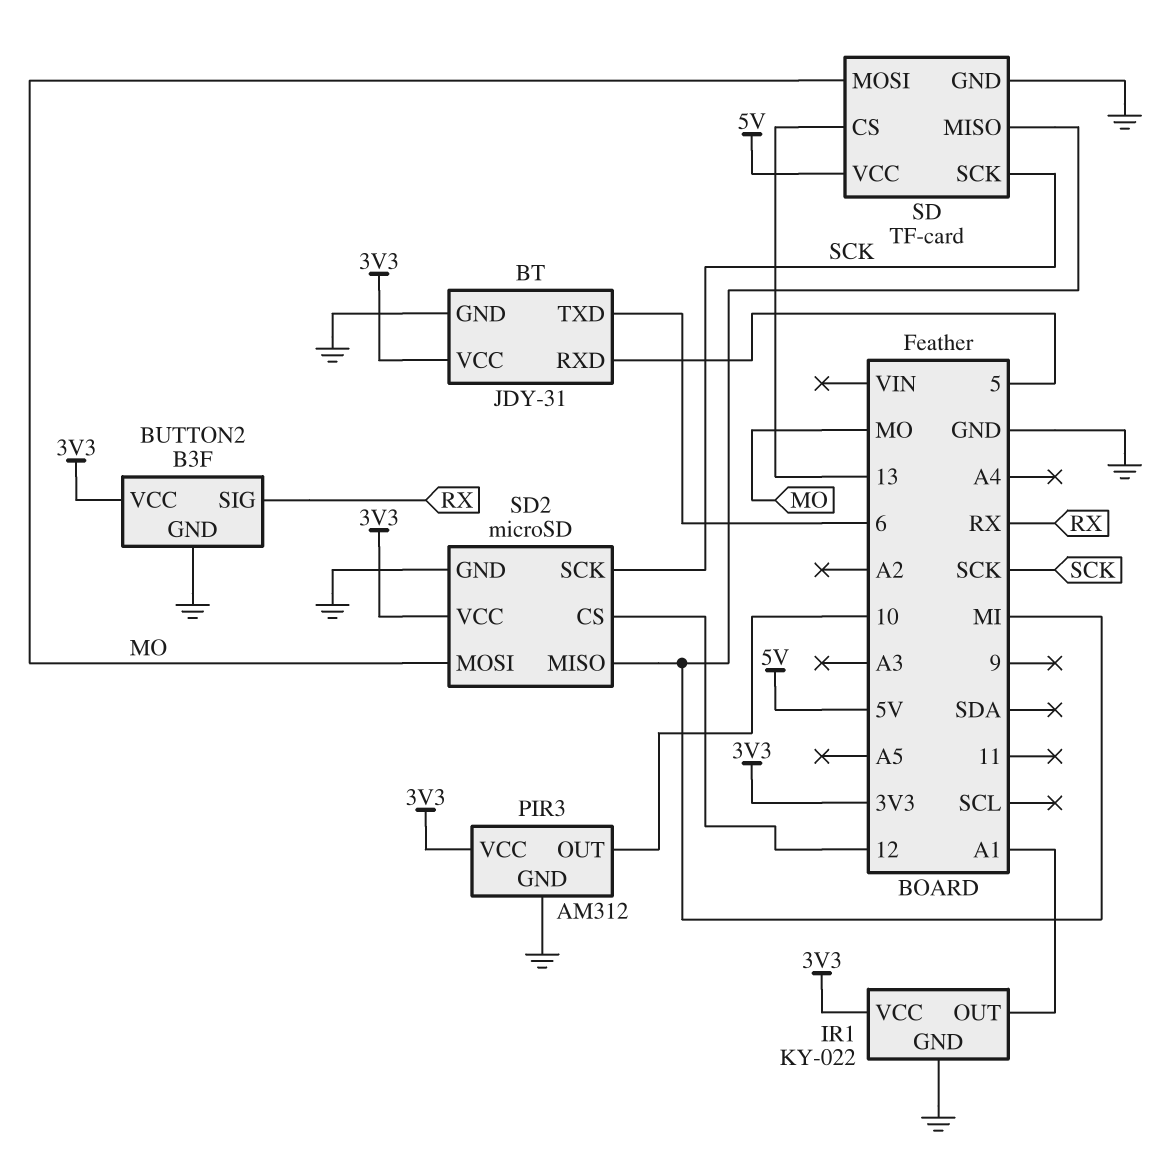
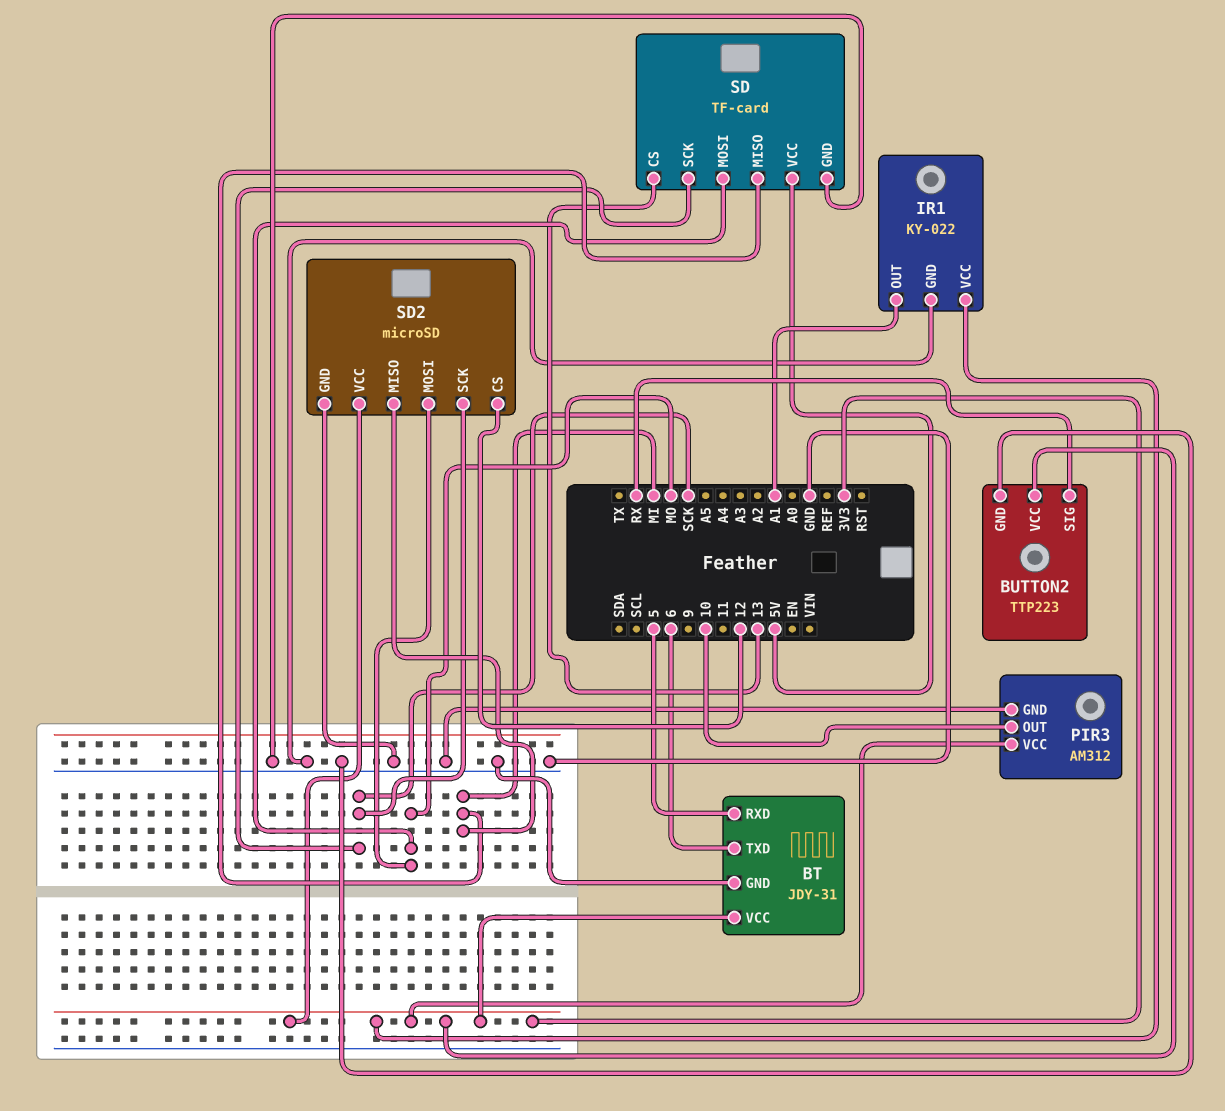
BUTTON2: B3F -> TTP223

